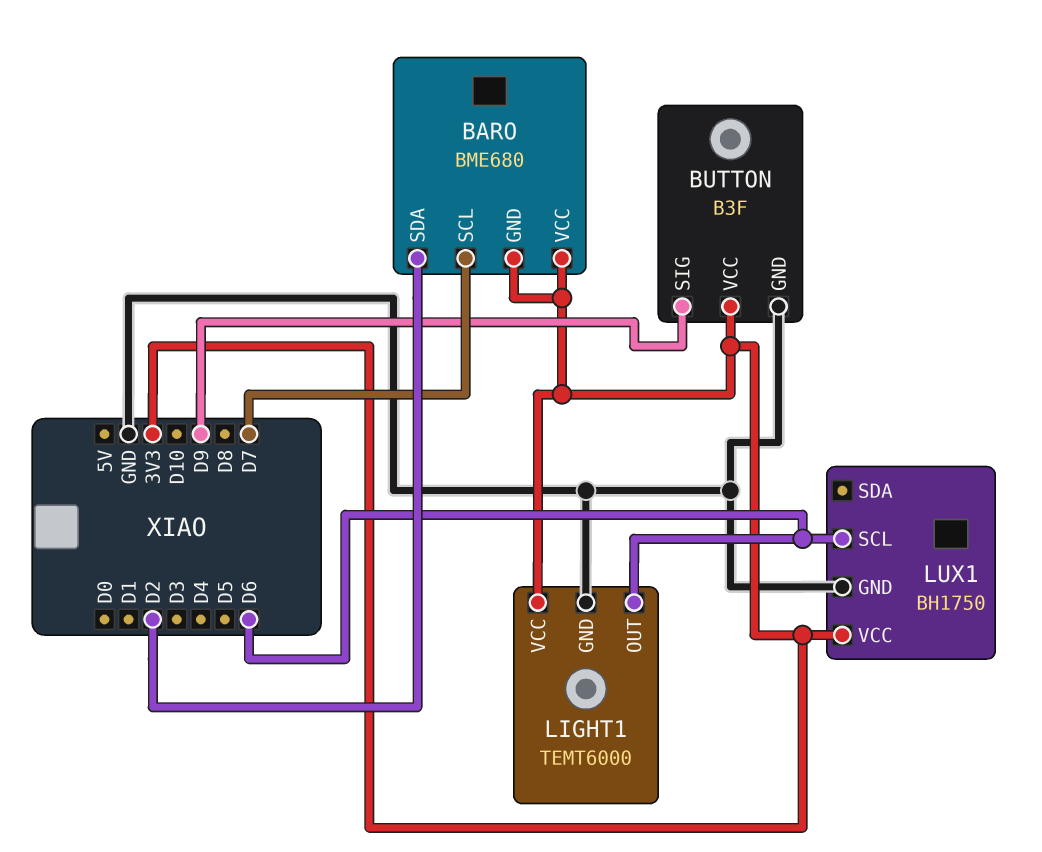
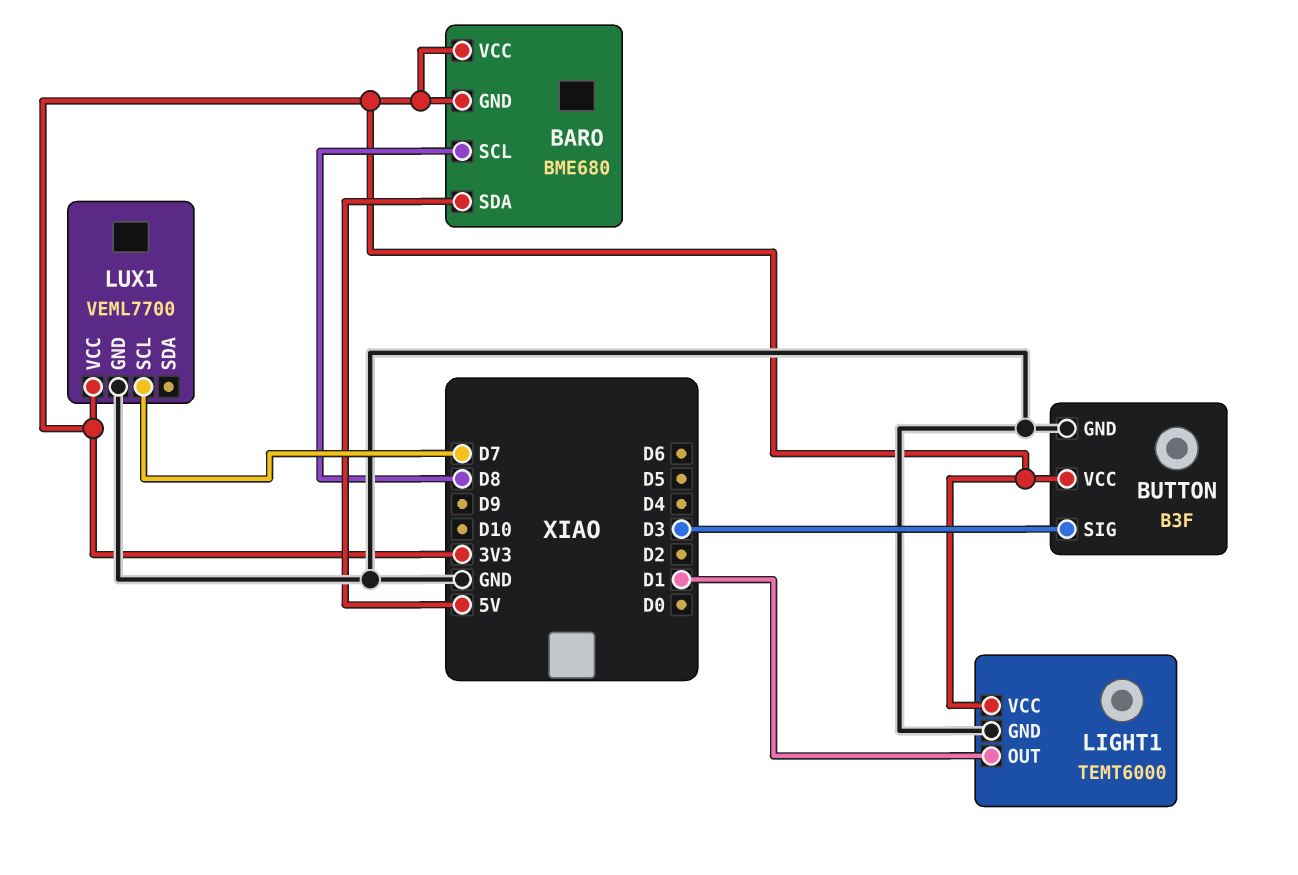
BARO pin SCL: D7 -> D8
BARO pin SDA: D2 -> 5V
BUTTON pin SIG: D9 -> D3
LIGHT1 pin OUT: D6 -> D1
LUX1: BH1750 -> VEML7700
LUX1 pin SCL: D6 -> D7

